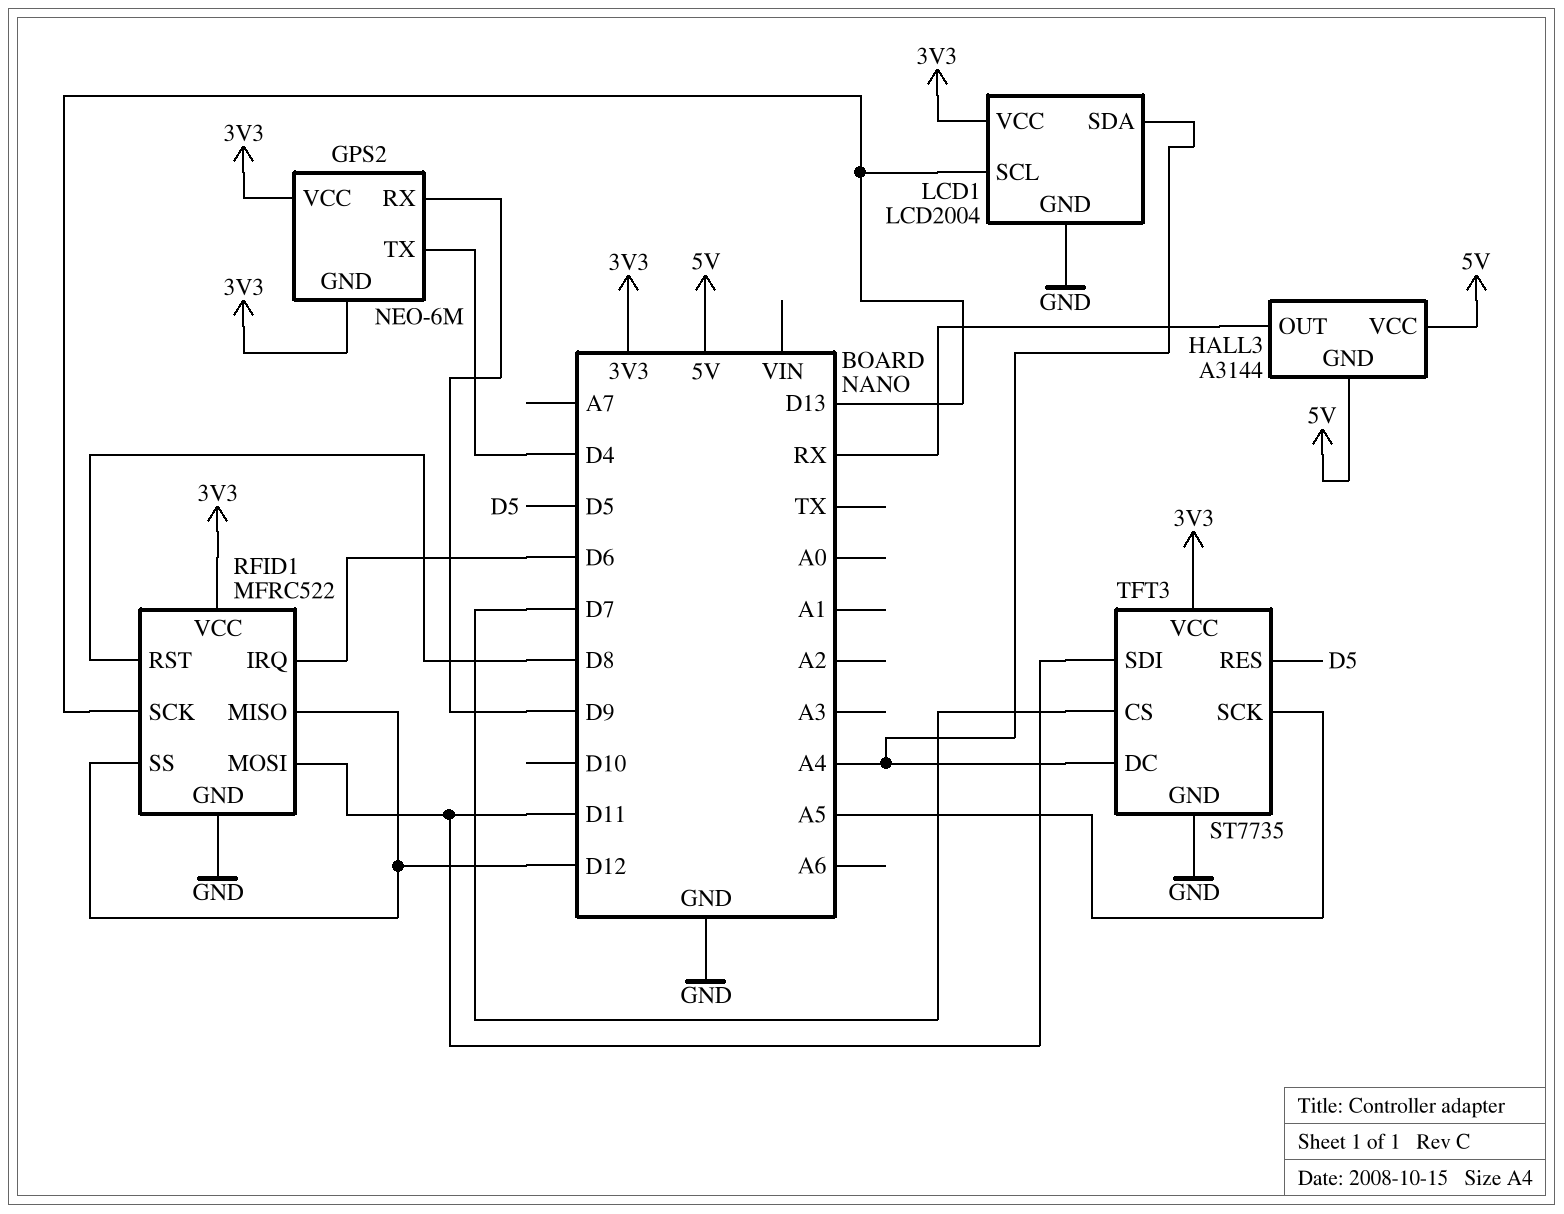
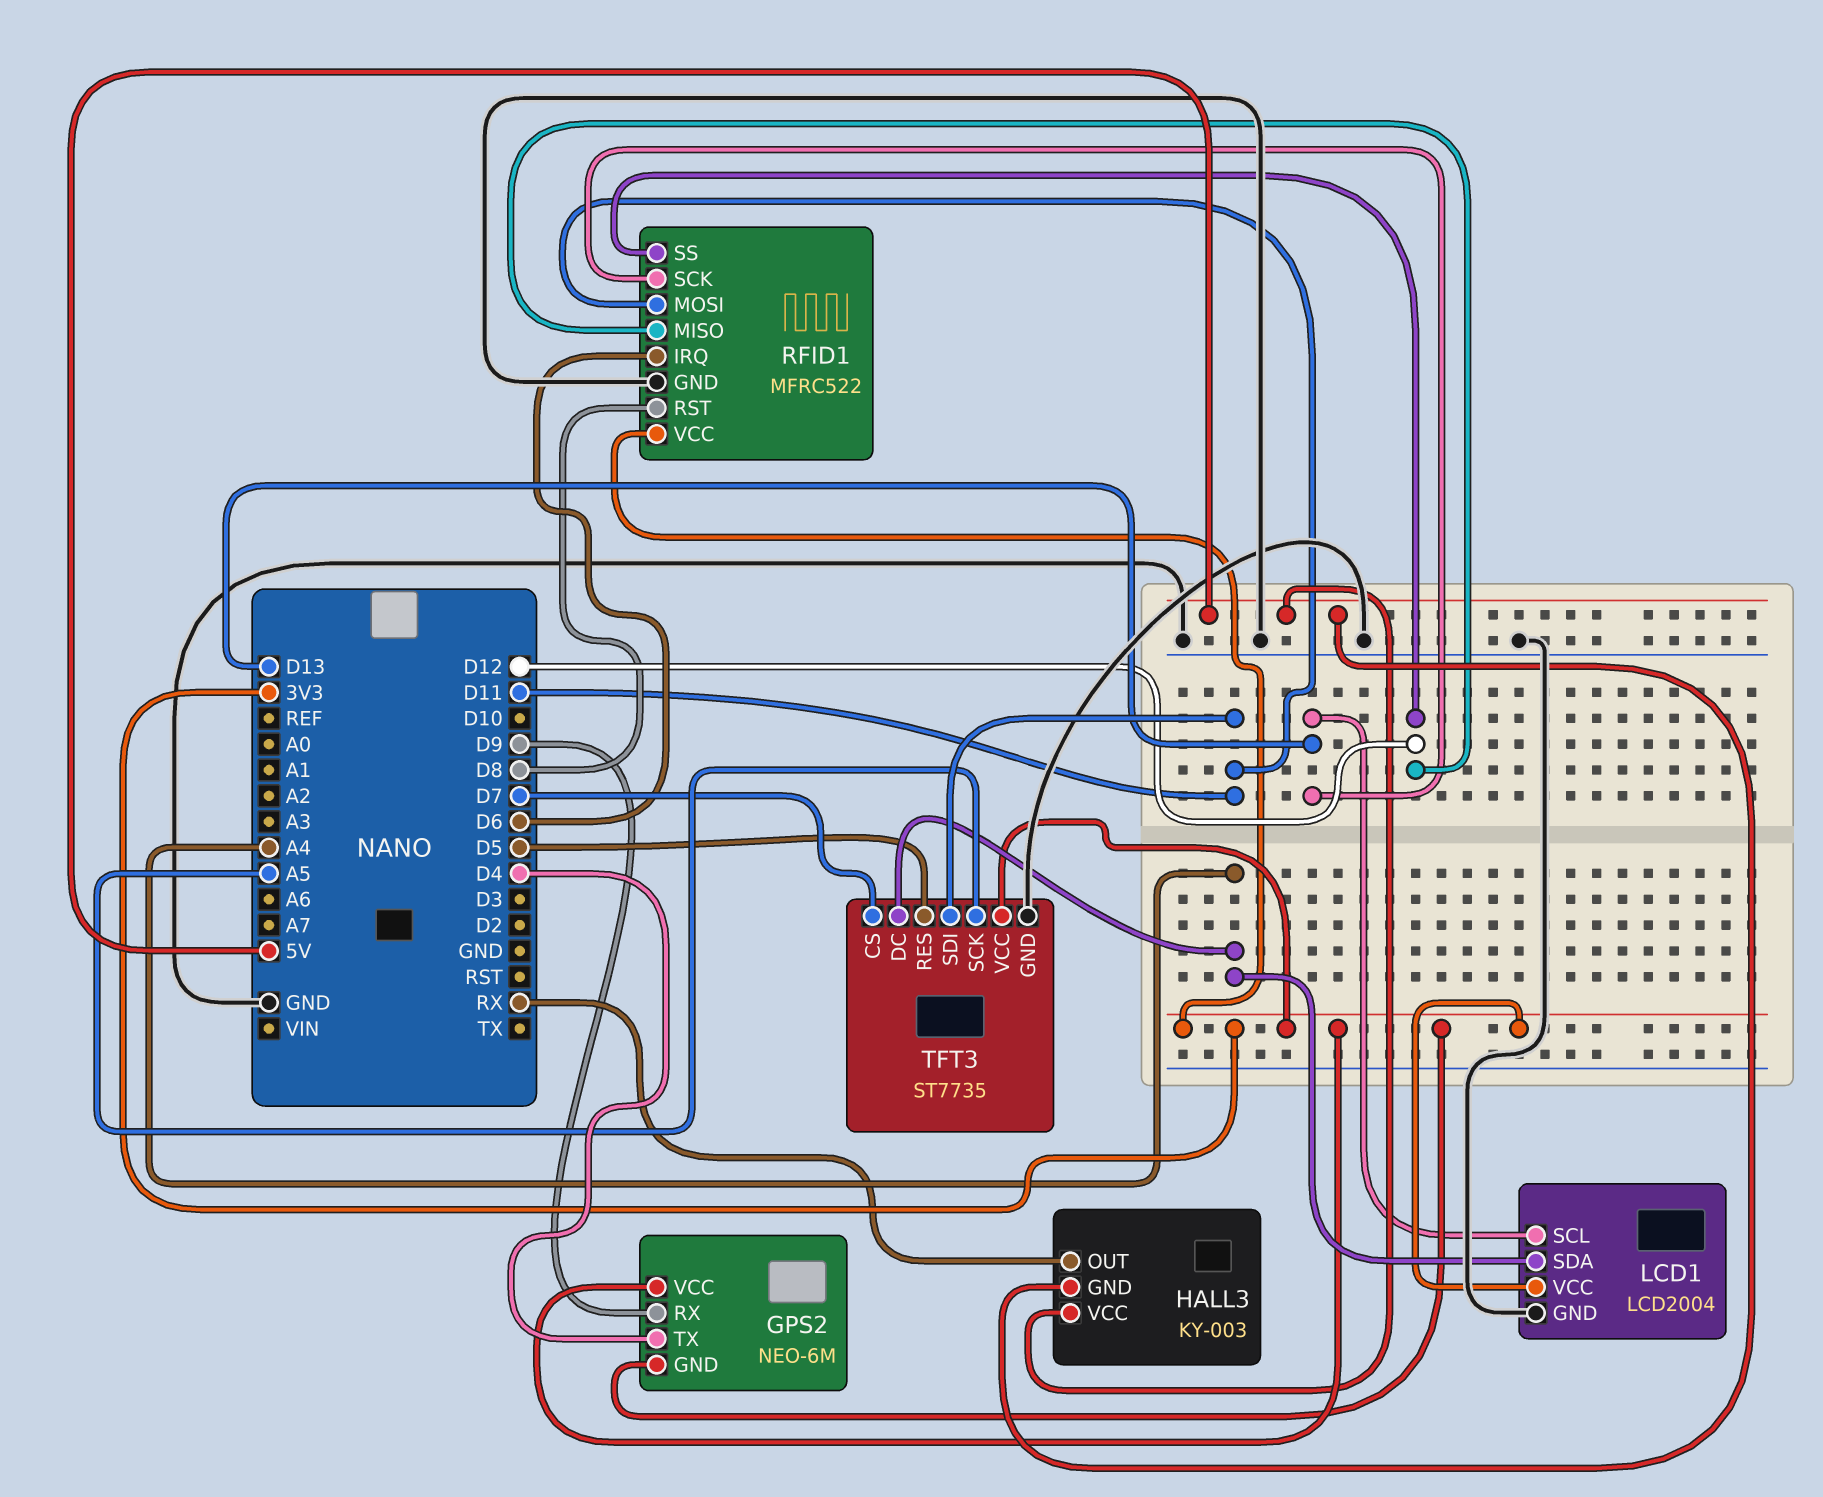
HALL3: A3144 -> KY-003

